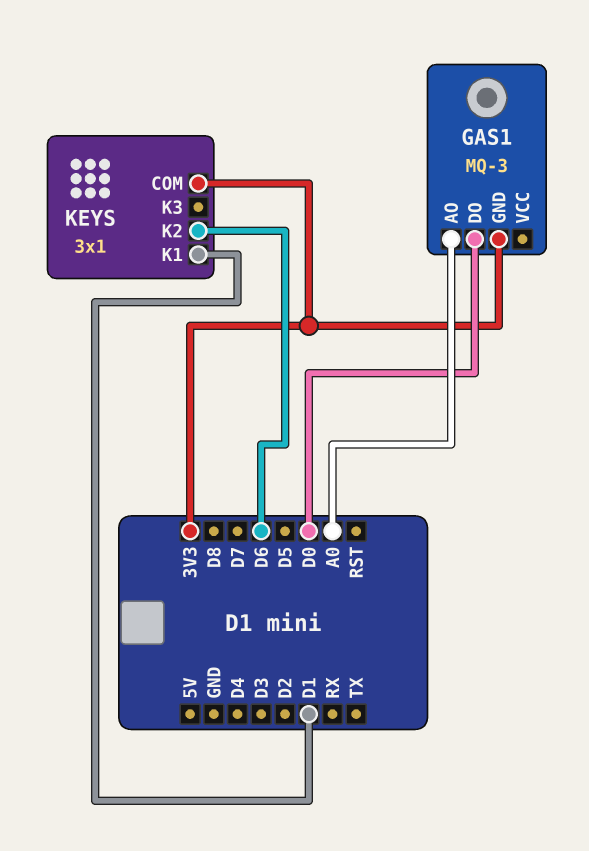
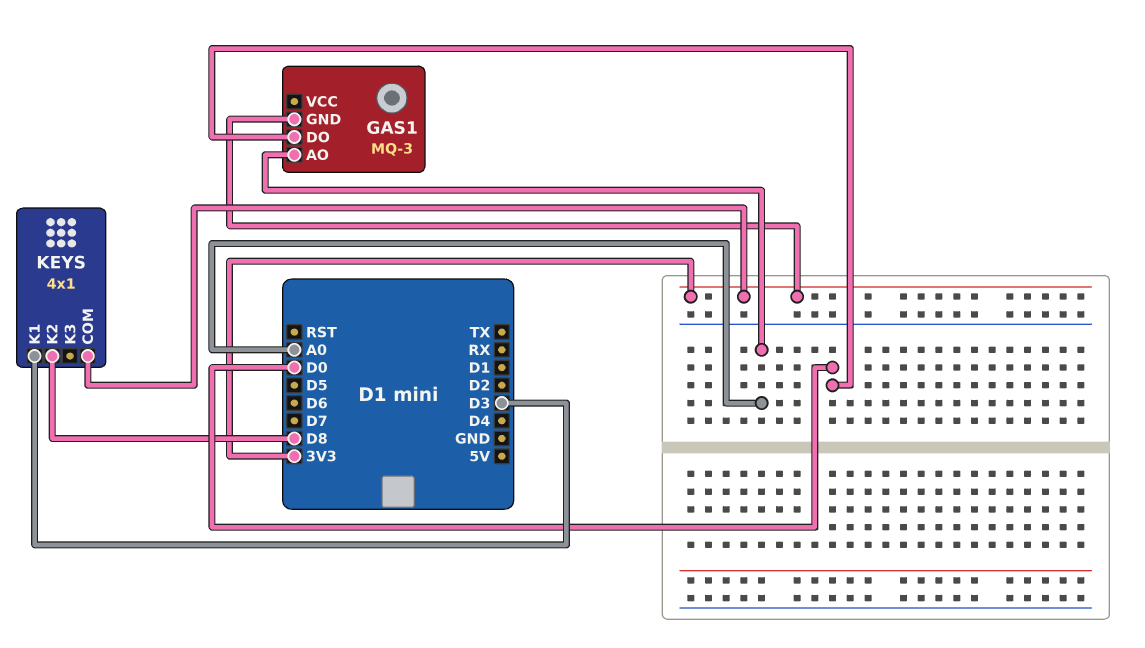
KEYS: 3x1 -> 4x1
KEYS pin K1: D1 -> D3
KEYS pin K2: D6 -> D8

